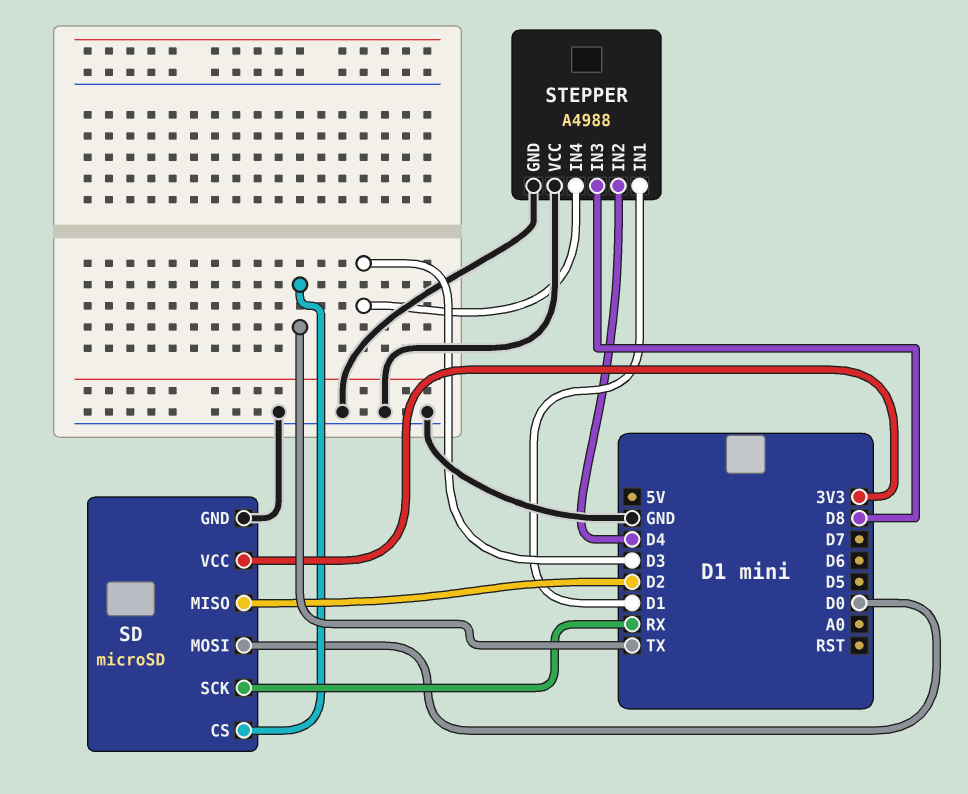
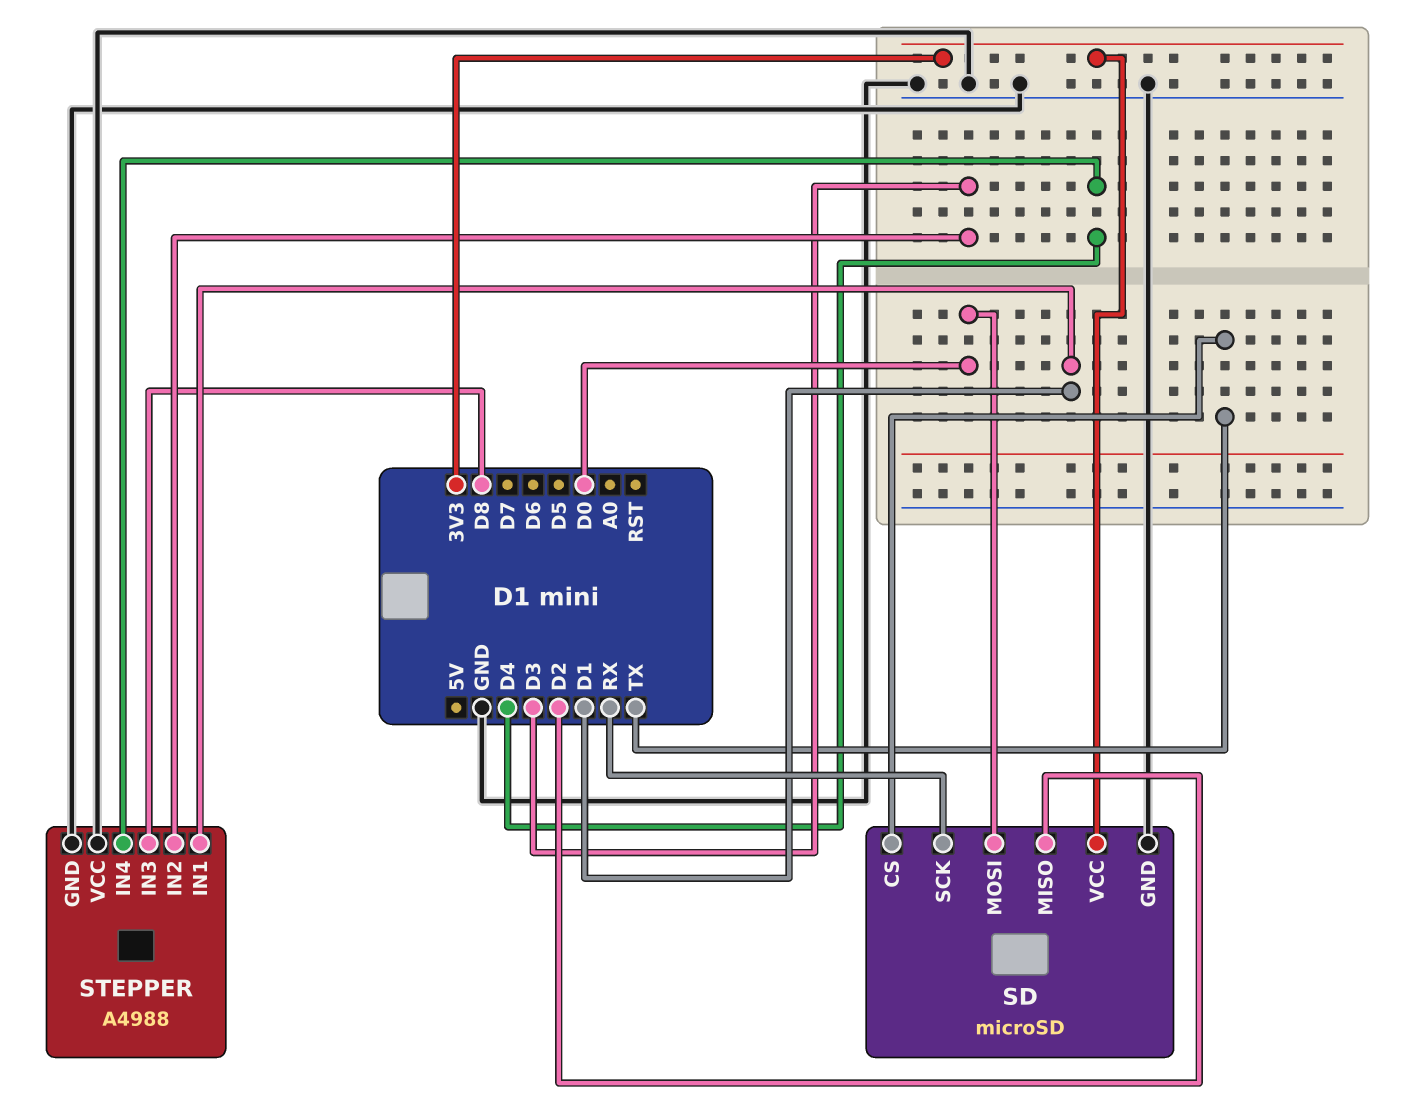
STEPPER pin IN2: D4 -> D3
STEPPER pin IN4: D3 -> D4

